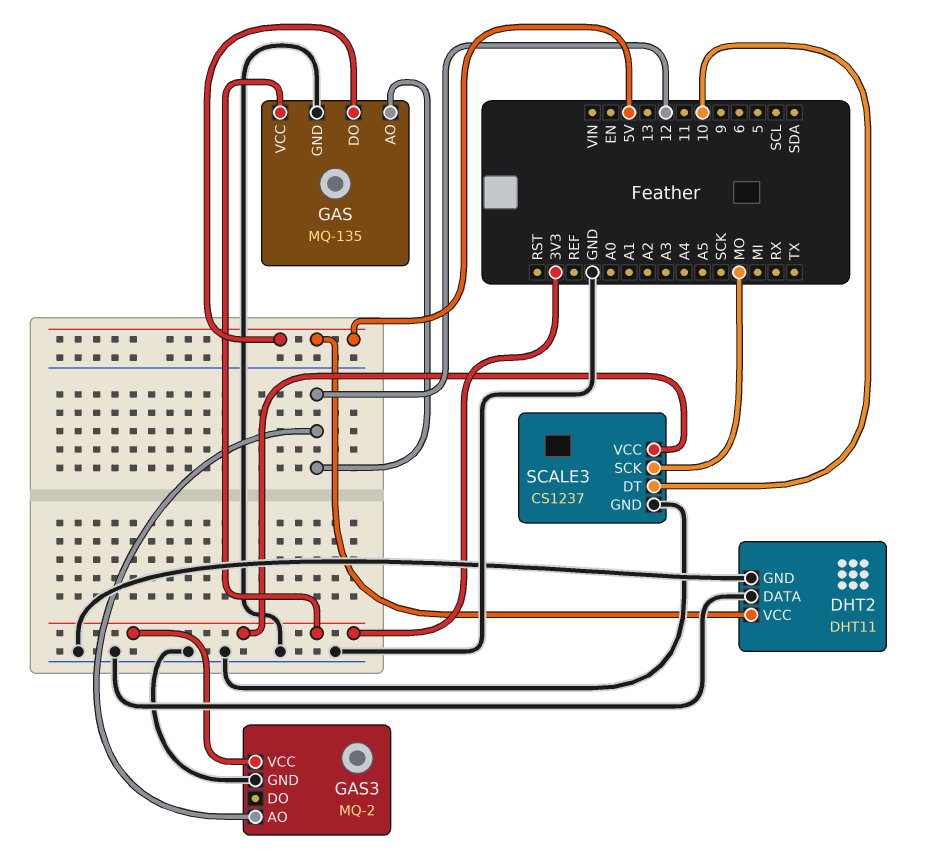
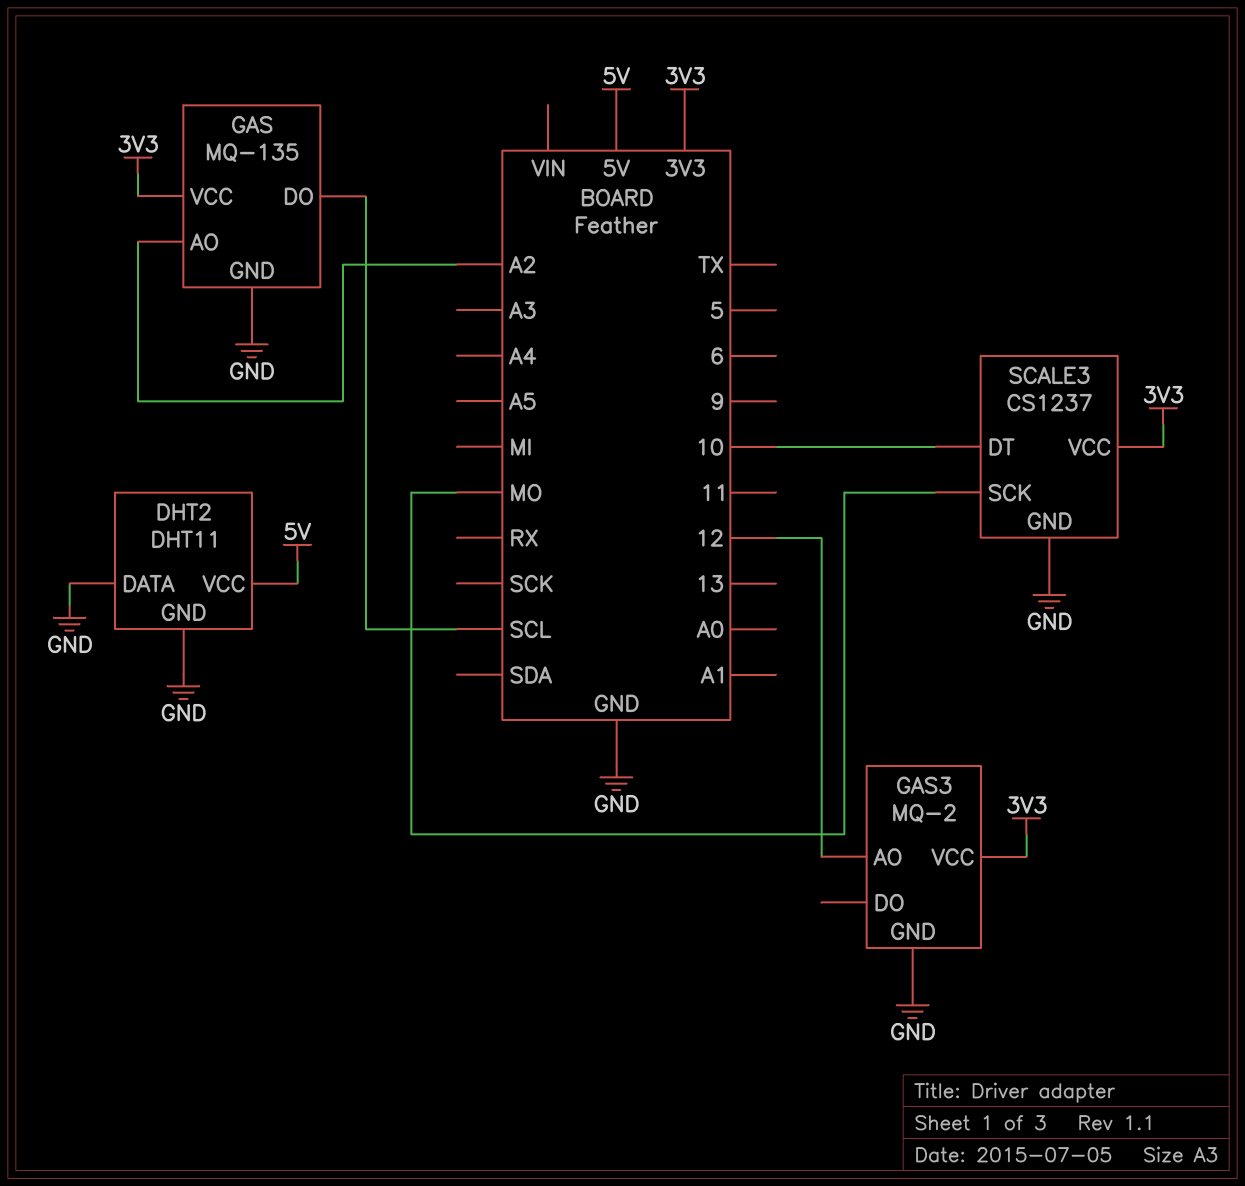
GAS pin AO: 12 -> A2
GAS pin DO: 5V -> SCL

